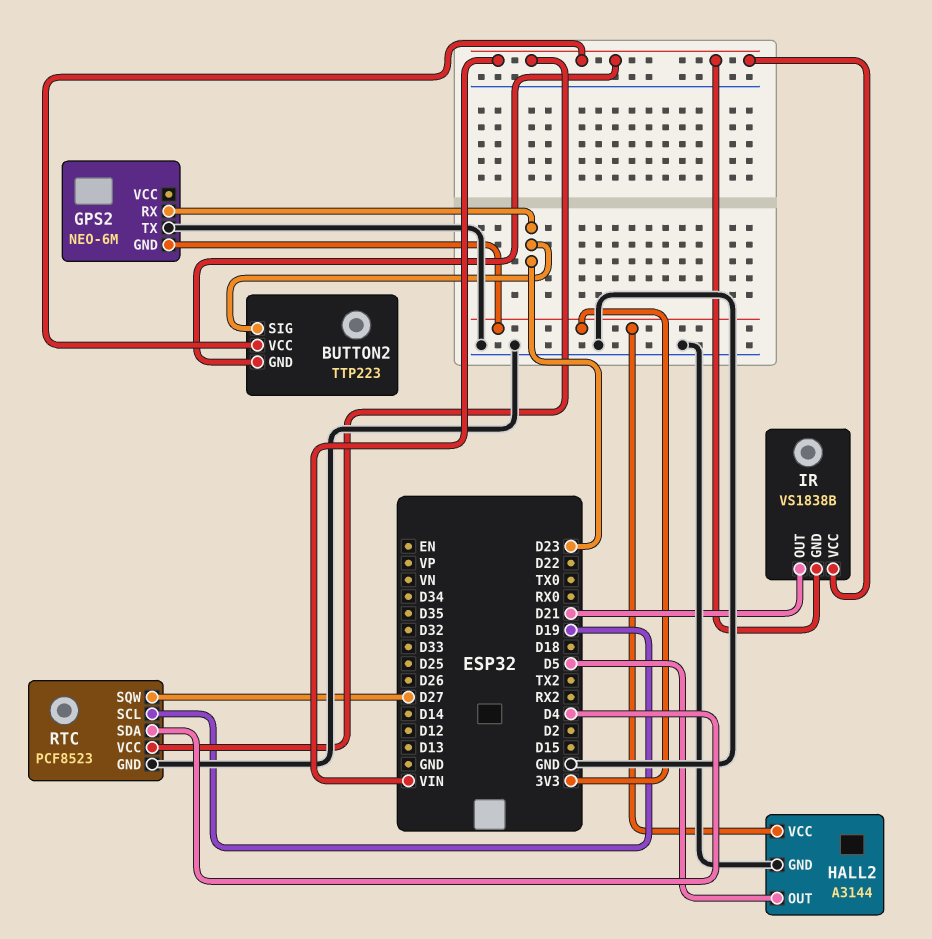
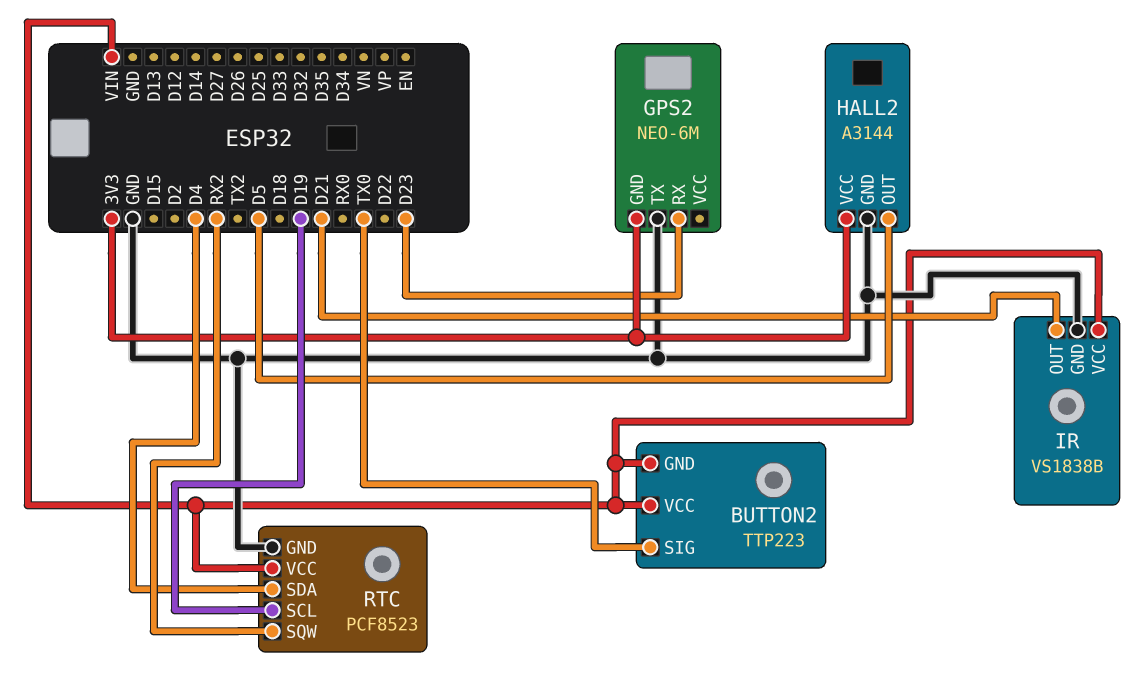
BUTTON2 pin SIG: D23 -> TX0
IR pin GND: VIN -> GND
RTC pin SQW: D27 -> RX2

